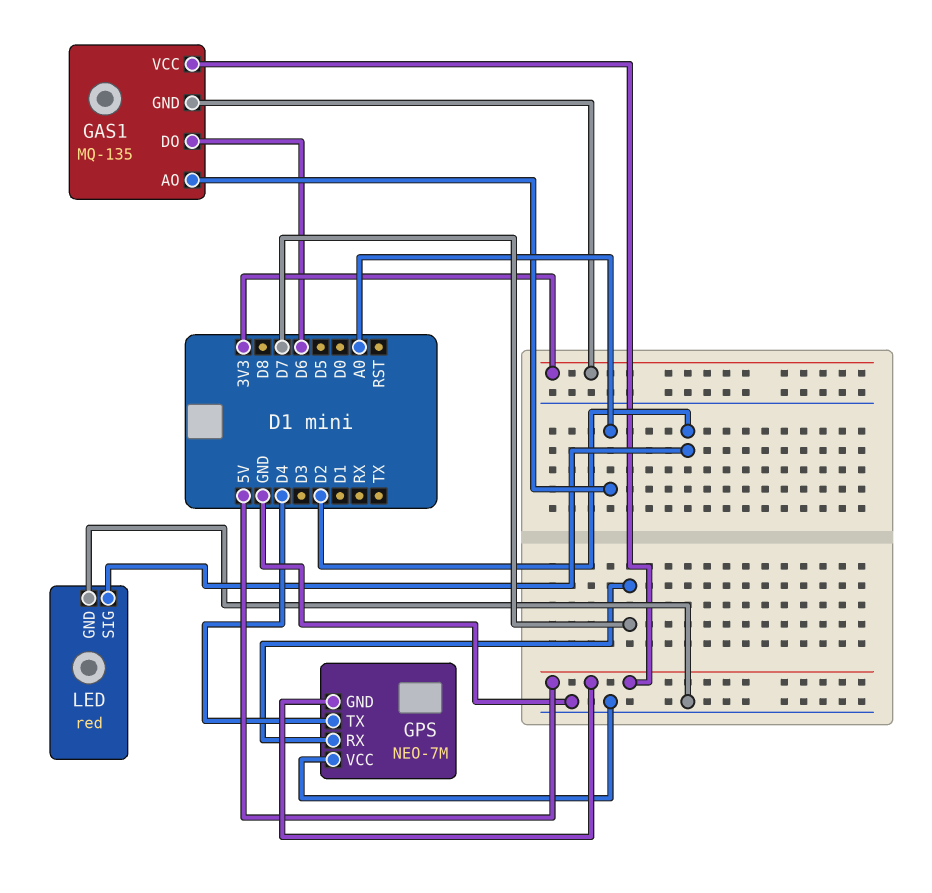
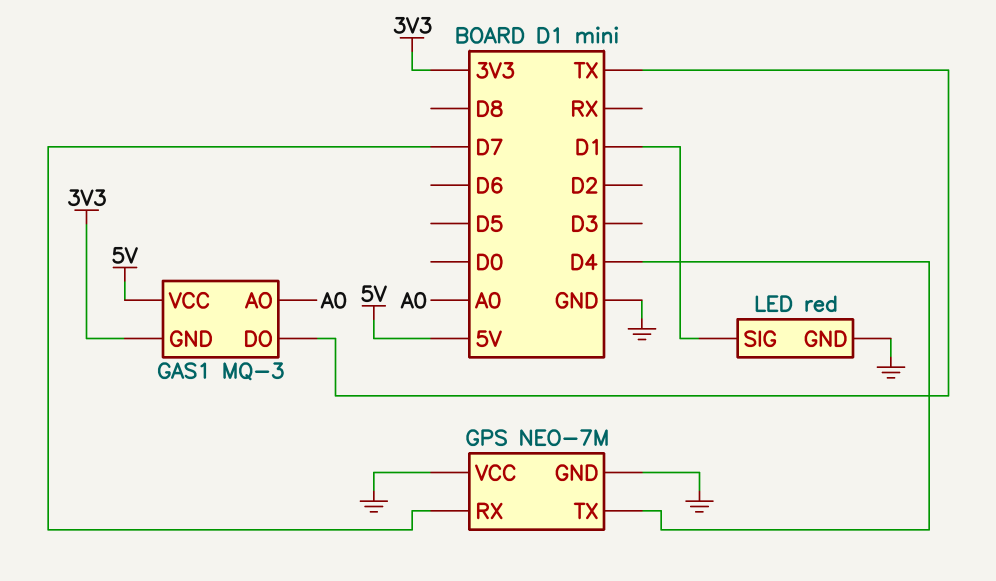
GAS1: MQ-135 -> MQ-3
GAS1 pin DO: D6 -> TX
GPS pin GND: 5V -> GND
LED pin SIG: D2 -> D1

